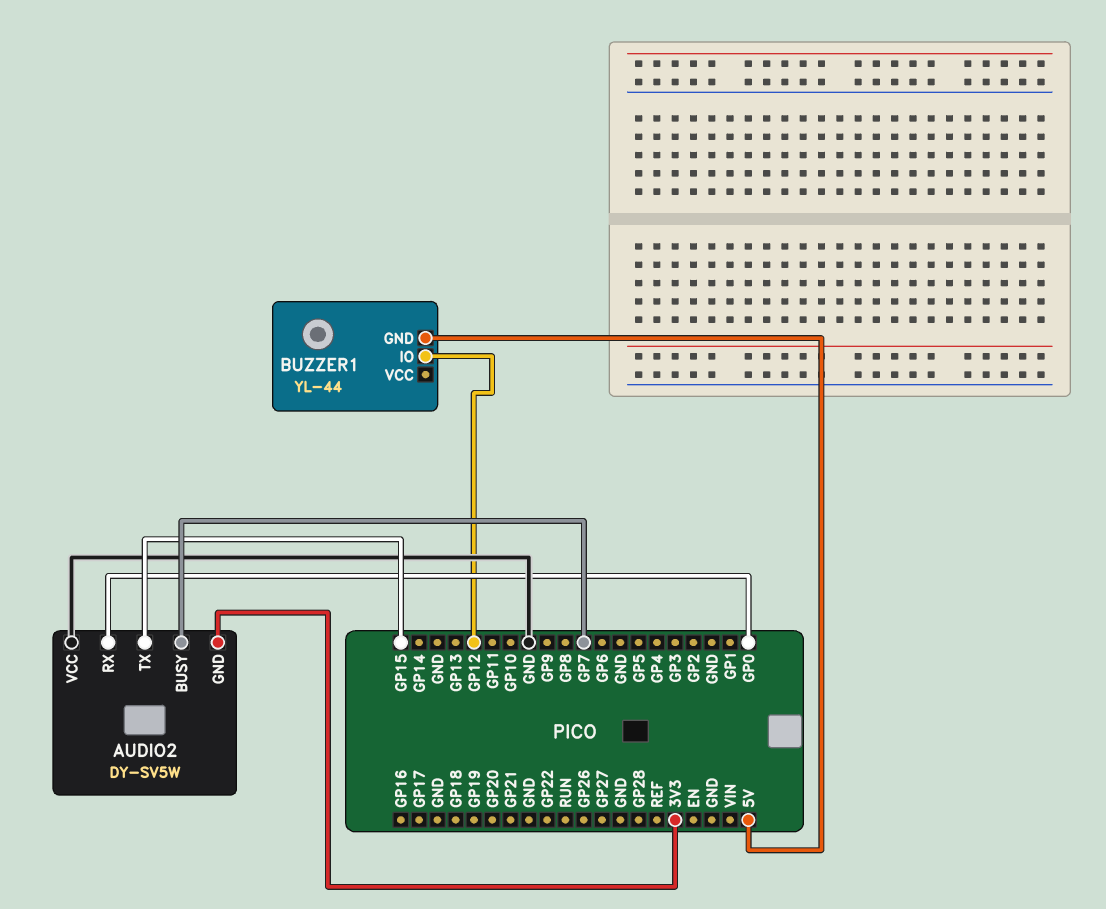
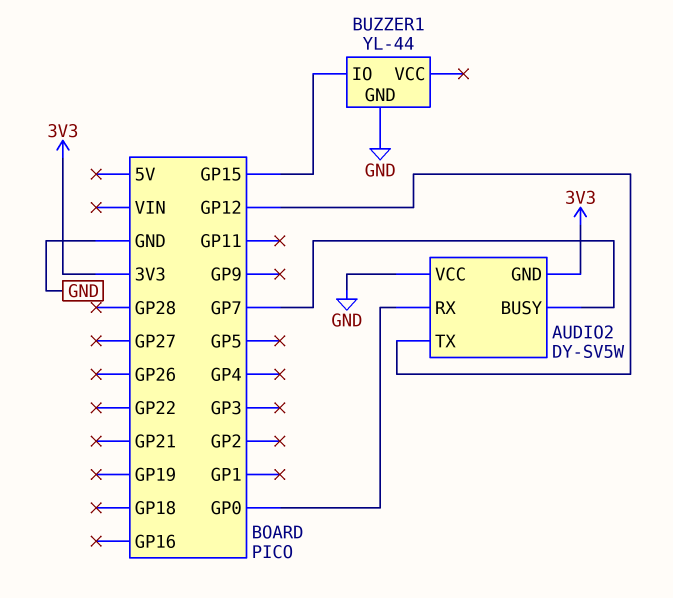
AUDIO2 pin TX: GP15 -> GP12
BUZZER1 pin GND: 5V -> GND
BUZZER1 pin IO: GP12 -> GP15

